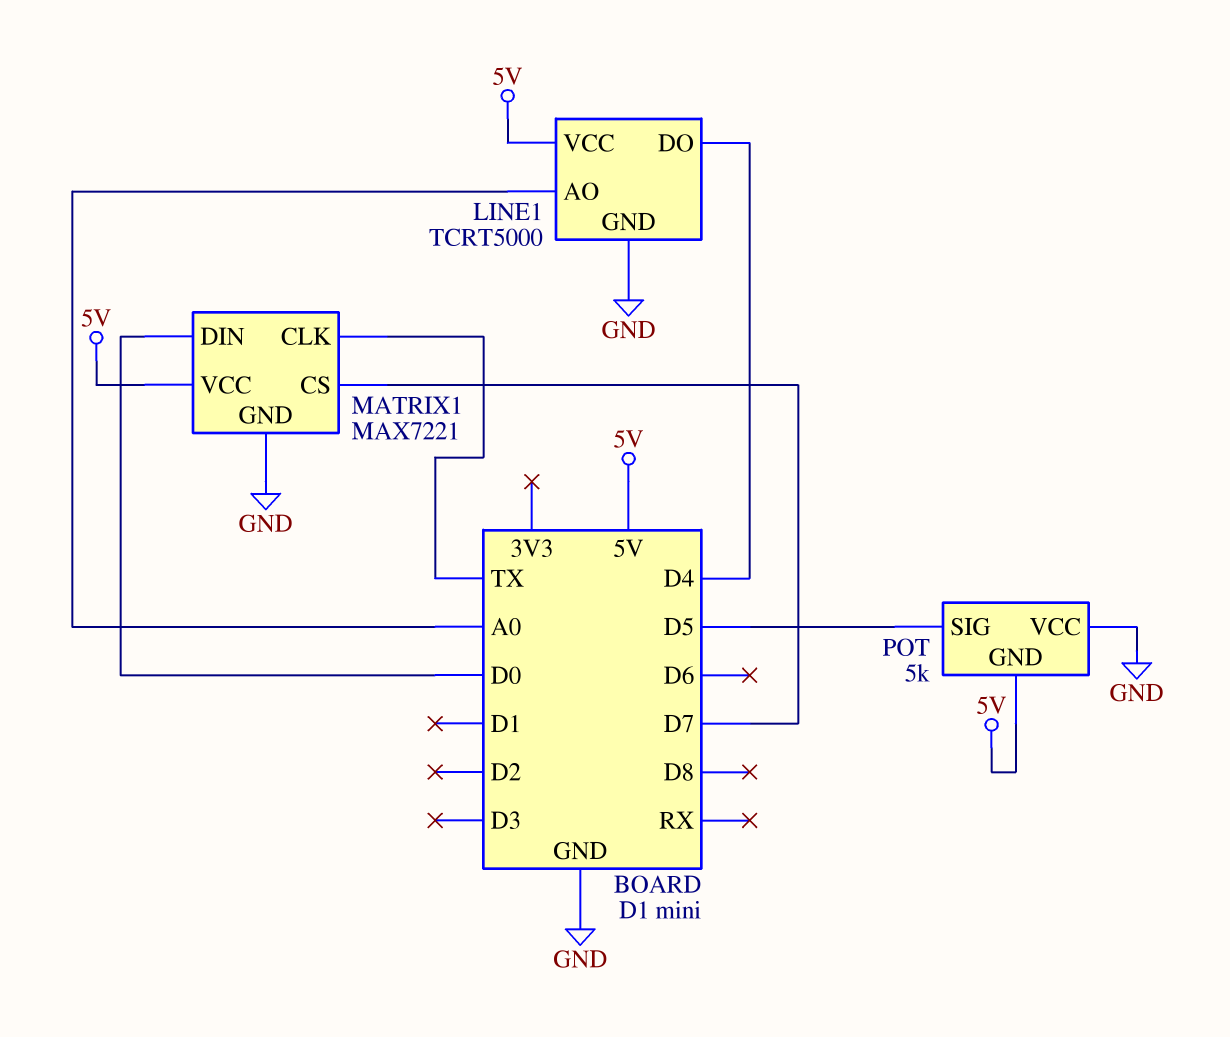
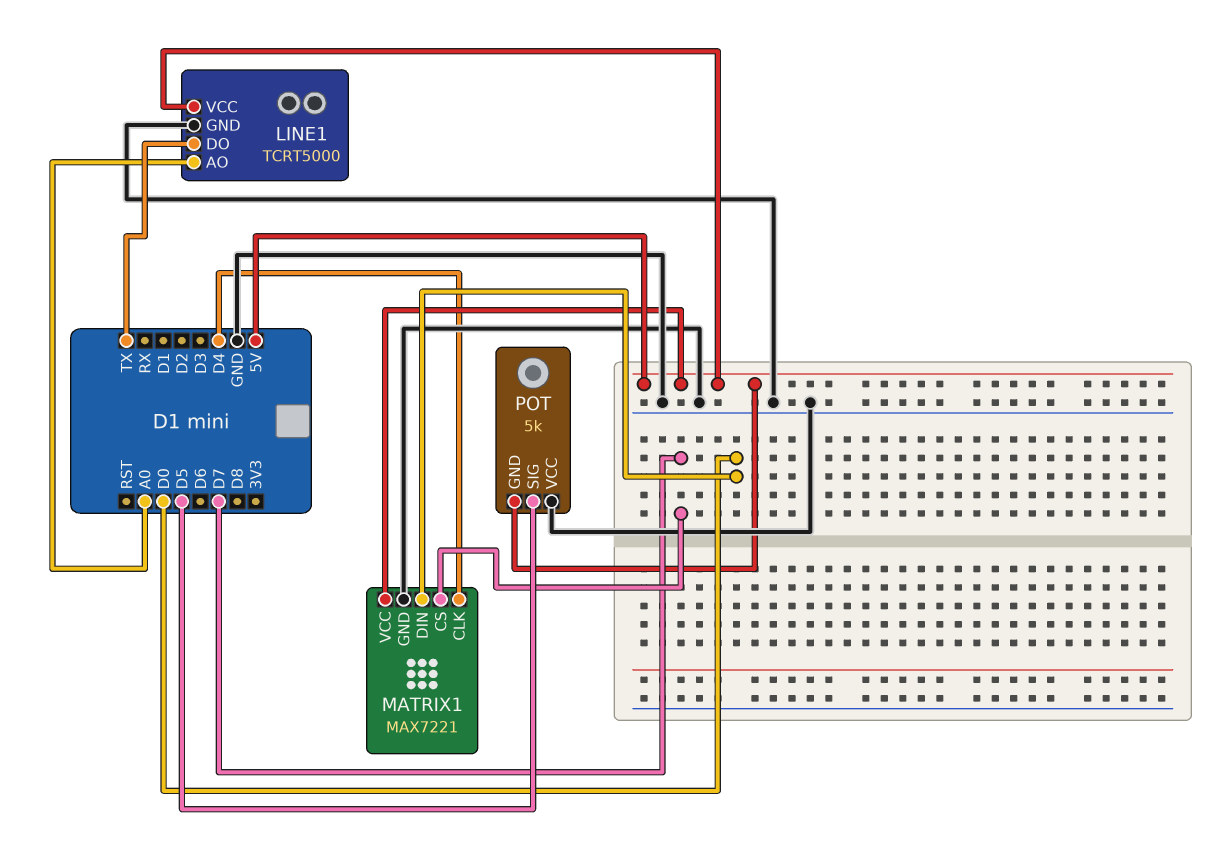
LINE1 pin DO: D4 -> TX
MATRIX1 pin CLK: TX -> D4

